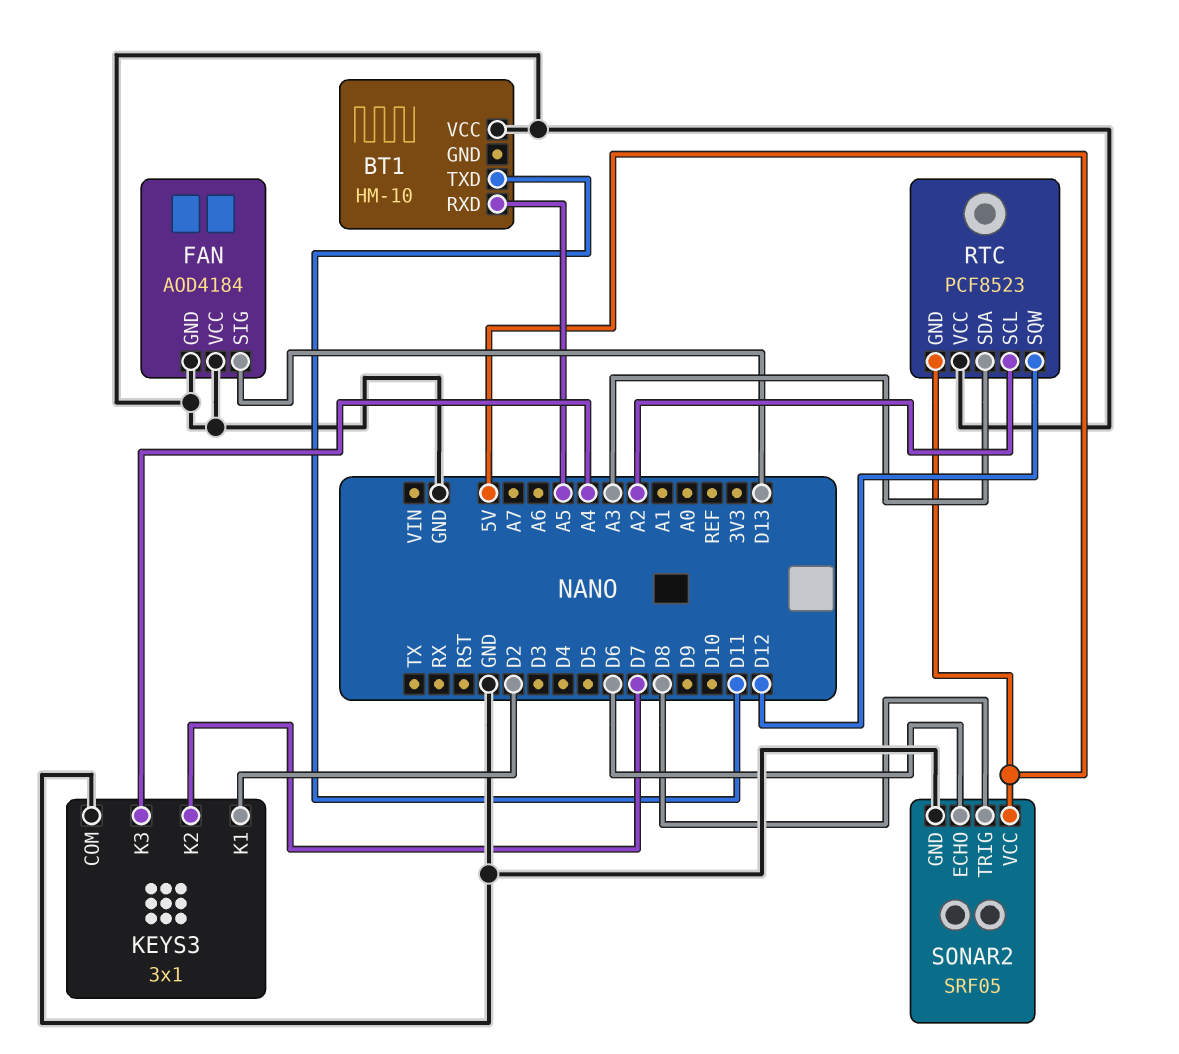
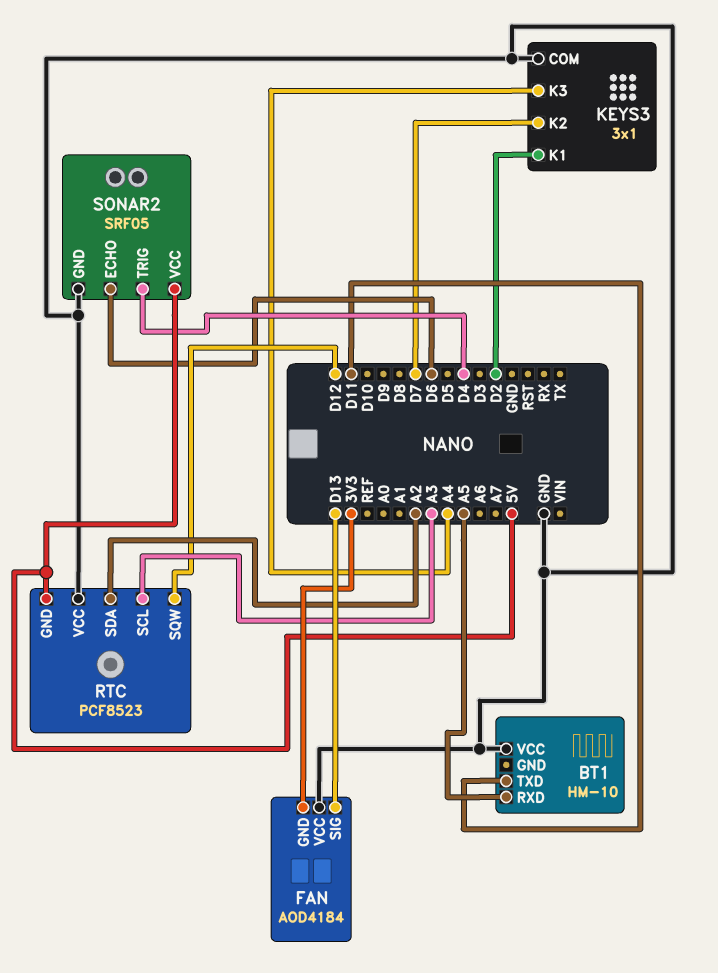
FAN pin GND: GND -> 3V3
RTC pin SCL: A2 -> A3
RTC pin SDA: A3 -> A2
SONAR2 pin TRIG: D8 -> D4

